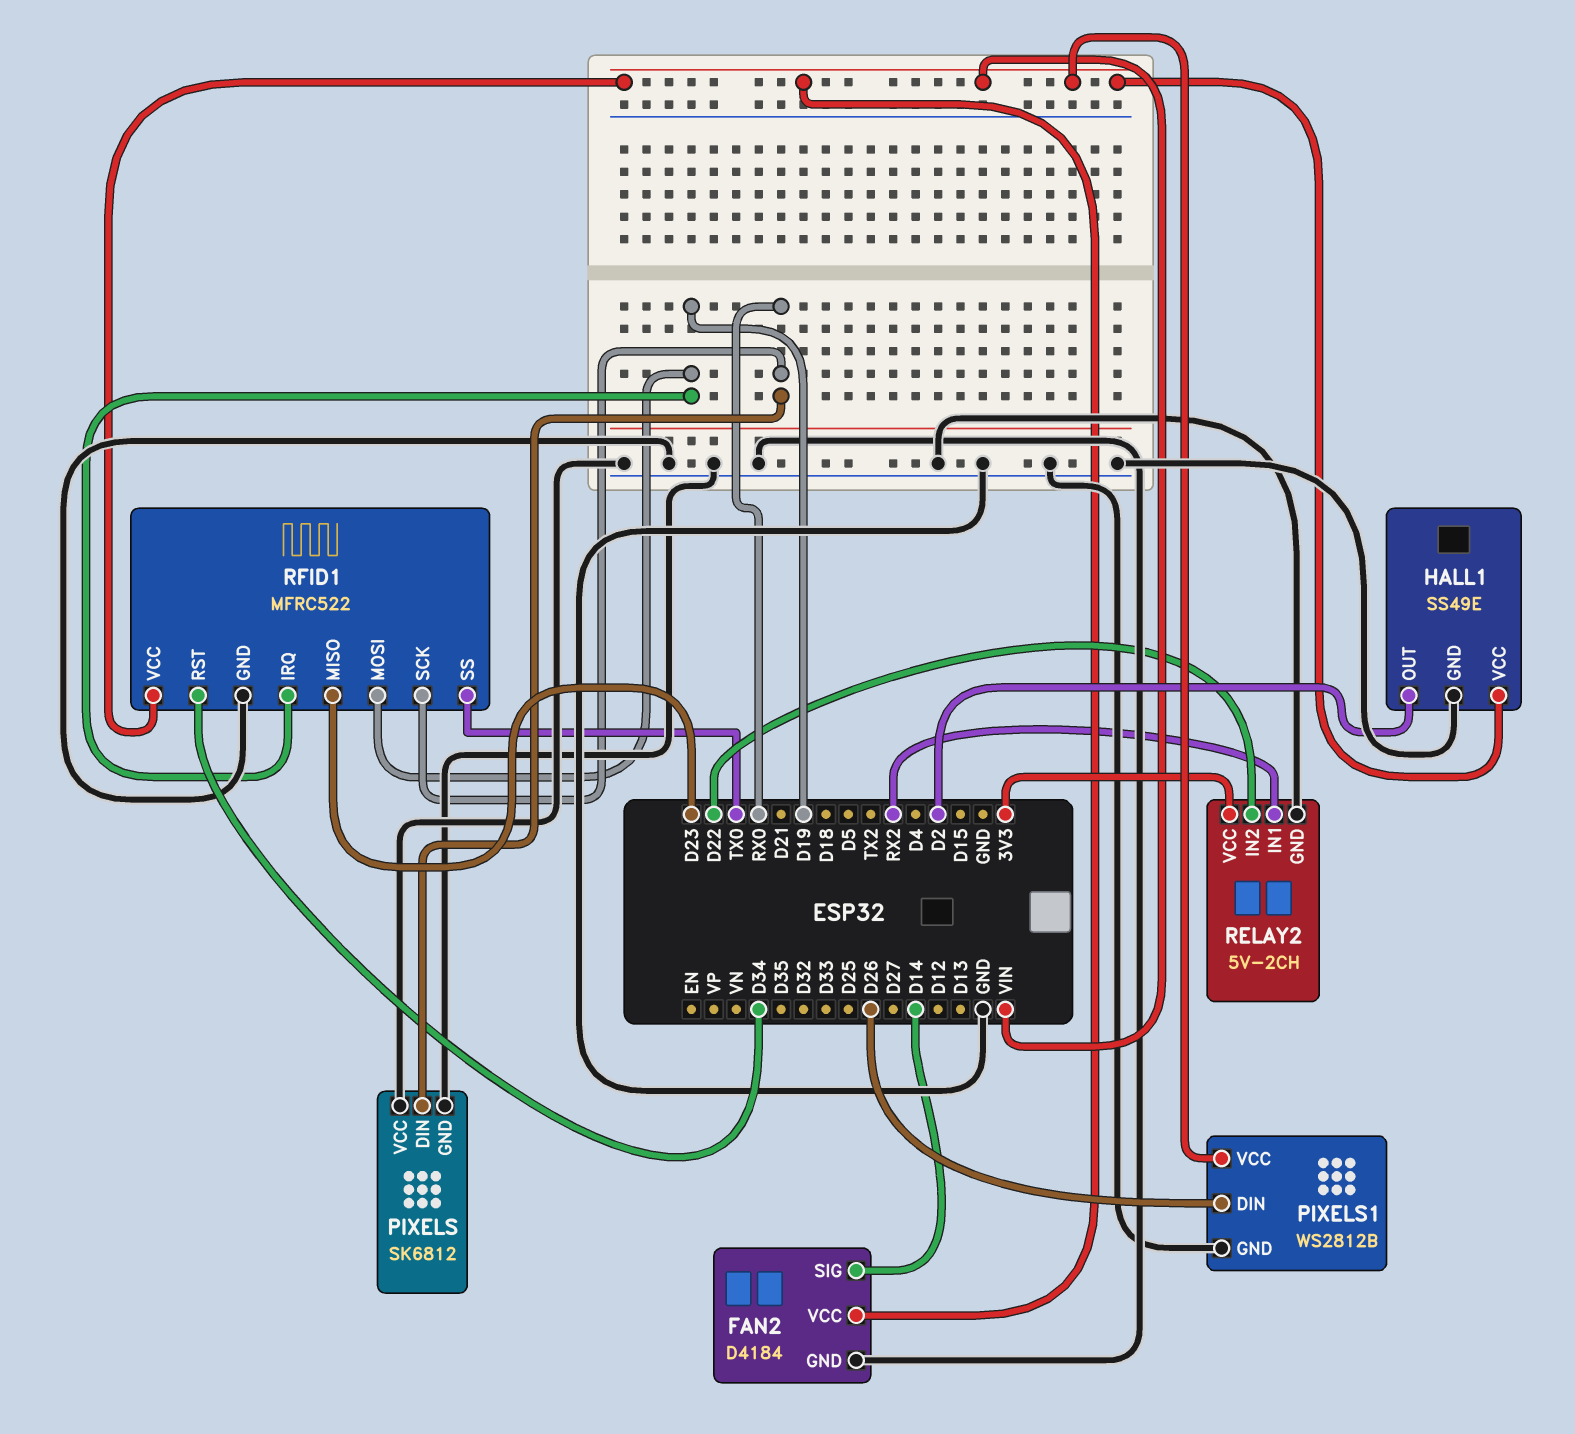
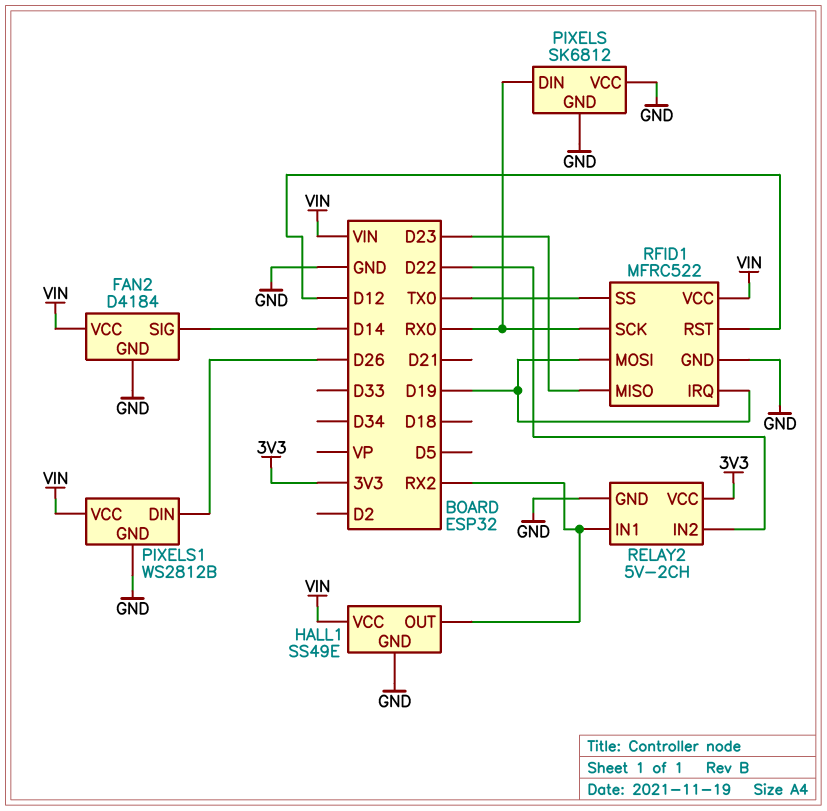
HALL1 pin OUT: D2 -> RX2
RFID1 pin RST: D34 -> D12

